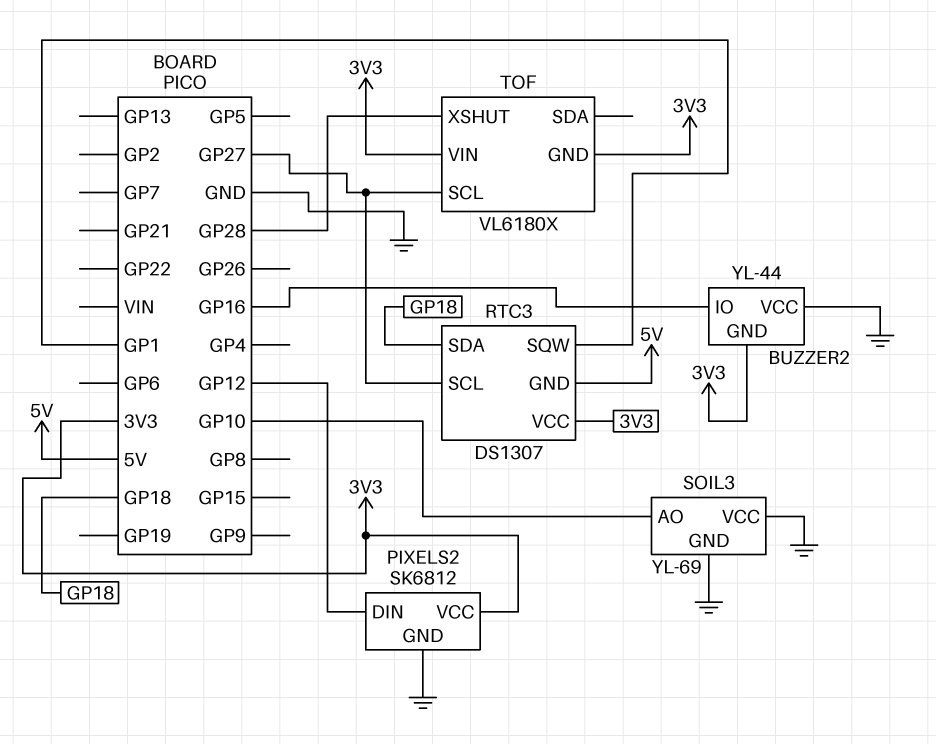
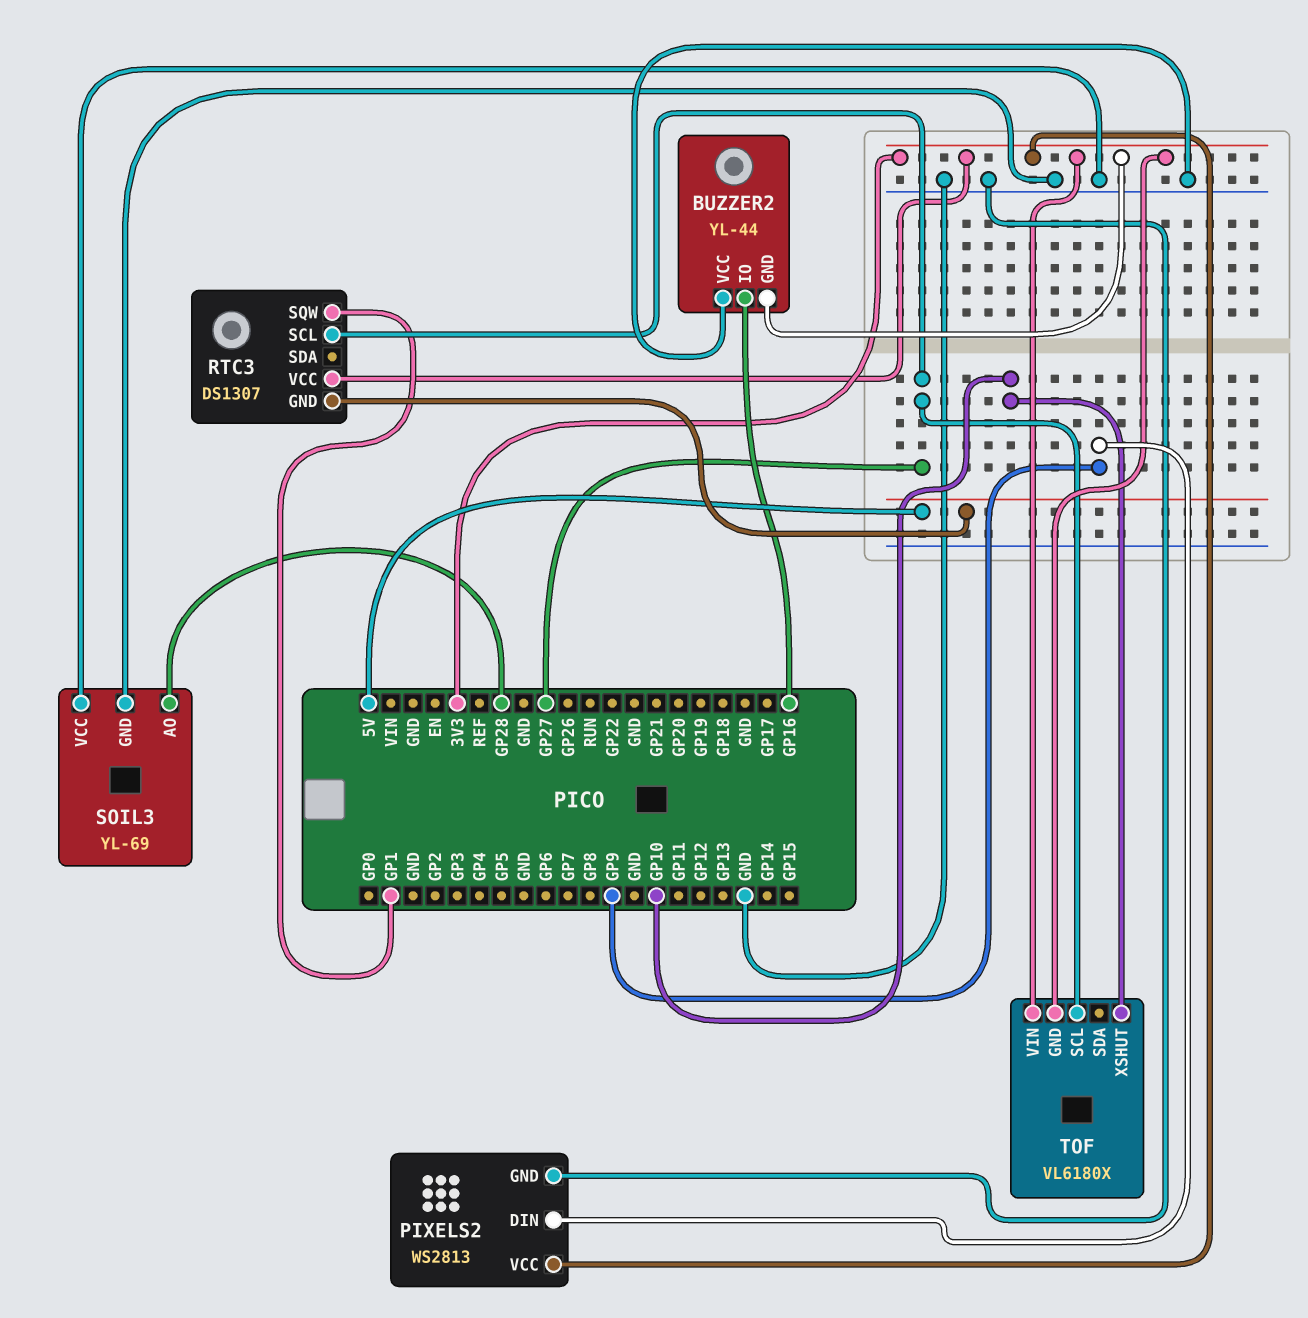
PIXELS2: SK6812 -> WS2813
PIXELS2 pin DIN: GP12 -> GP9
RTC3 pin SDA: GP18 -> none
SOIL3 pin AO: GP10 -> GP28
TOF pin XSHUT: GP28 -> GP10

